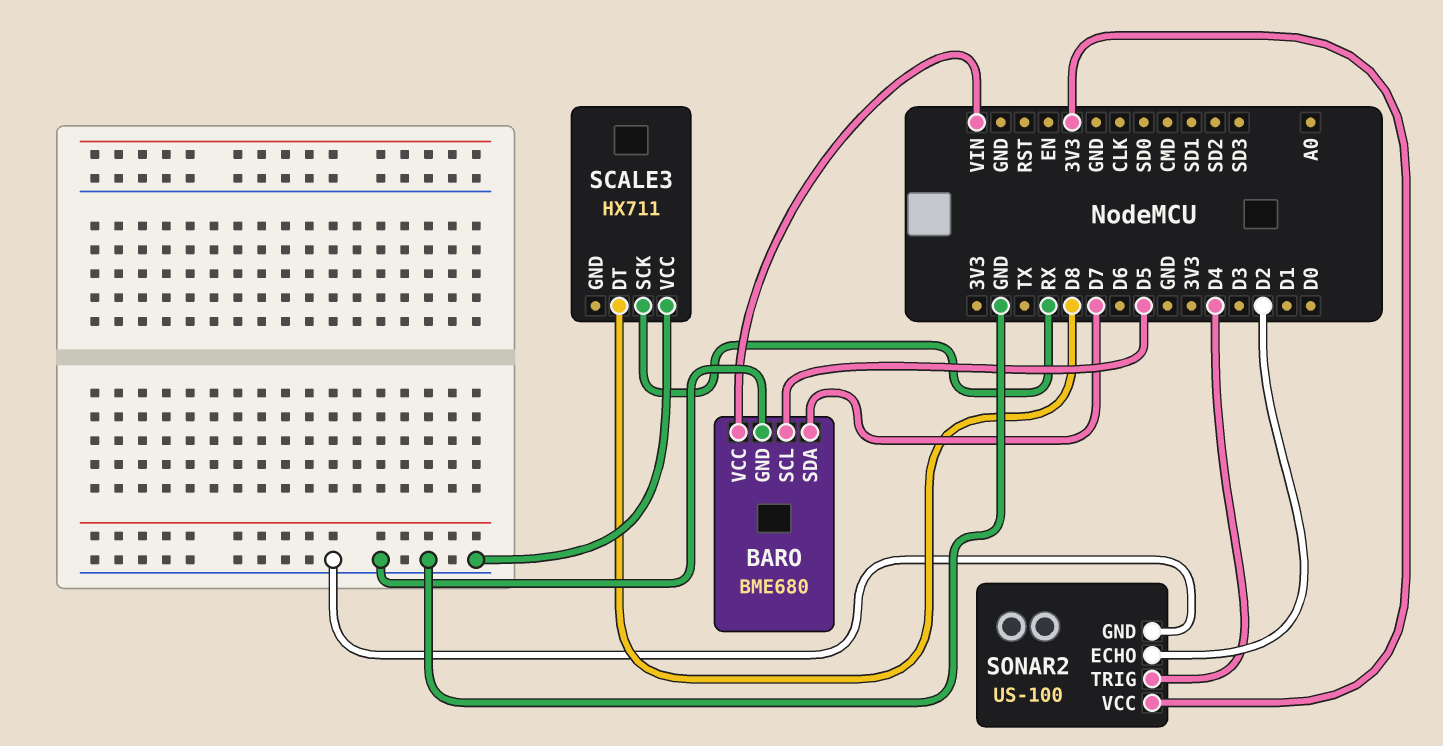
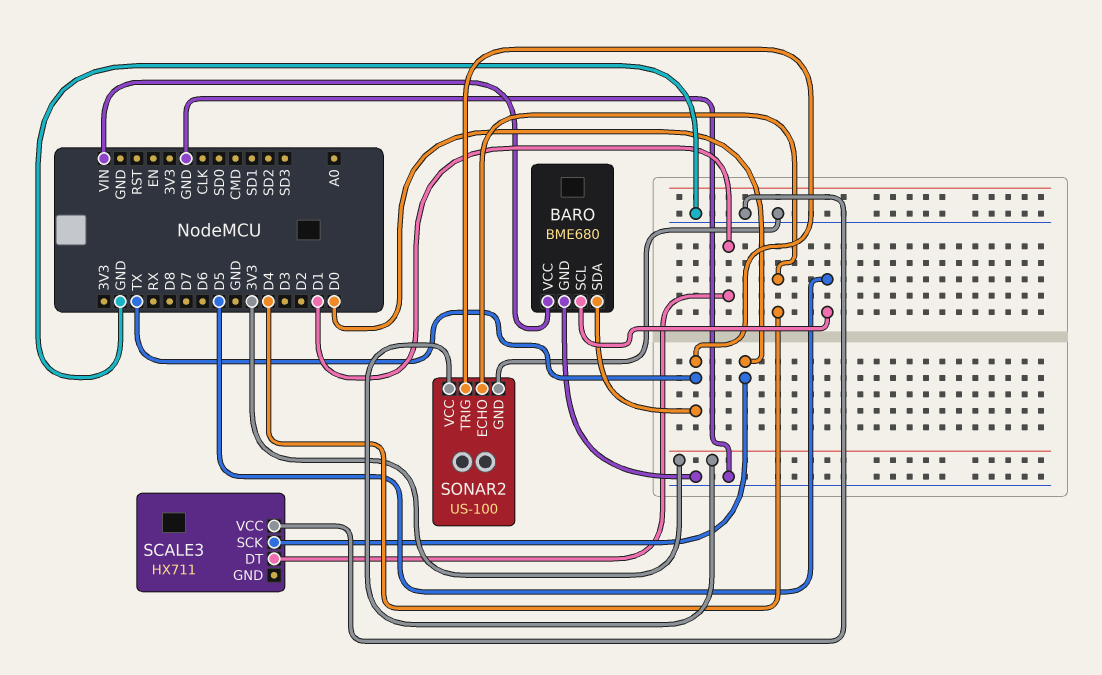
BARO pin SDA: D7 -> TX
SCALE3 pin DT: D8 -> D1
SCALE3 pin SCK: RX -> D0
SONAR2 pin ECHO: D2 -> D4
SONAR2 pin TRIG: D4 -> TX

